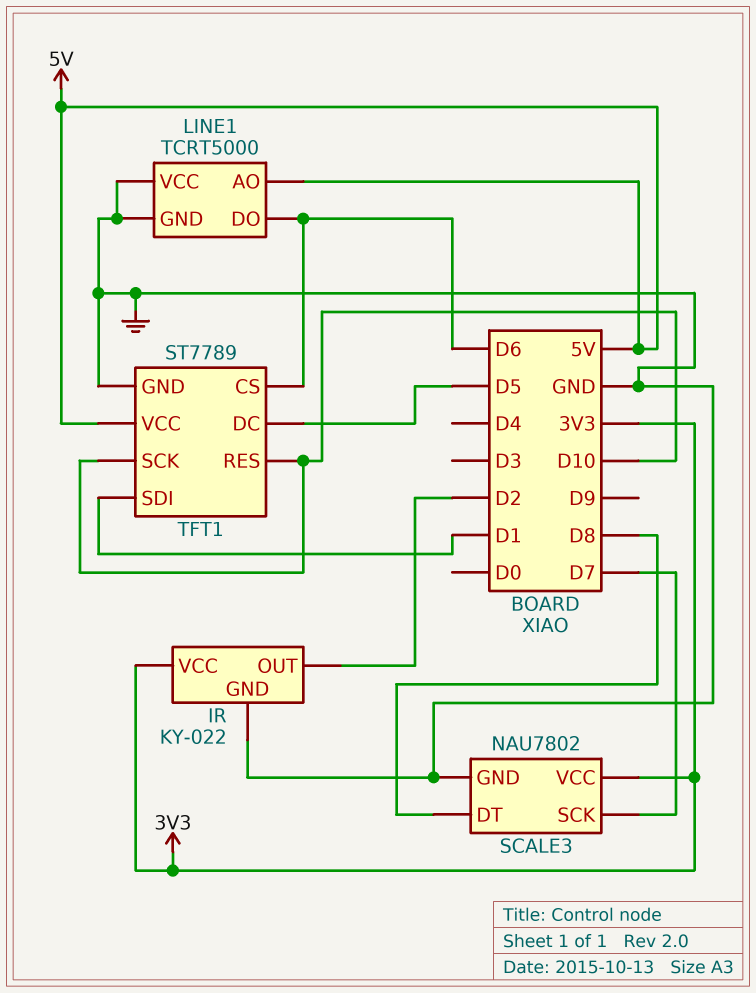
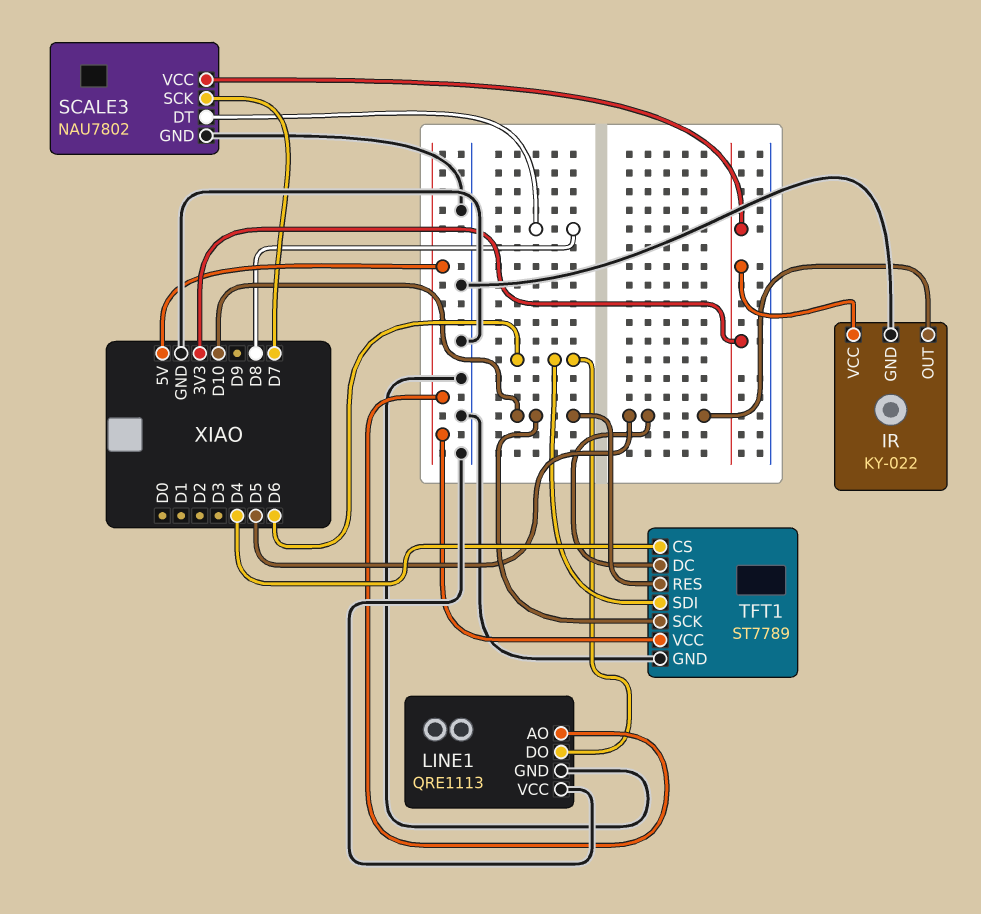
IR pin OUT: D2 -> D5
LINE1: TCRT5000 -> QRE1113
TFT1 pin CS: D6 -> D4
TFT1 pin SDI: D1 -> D6

